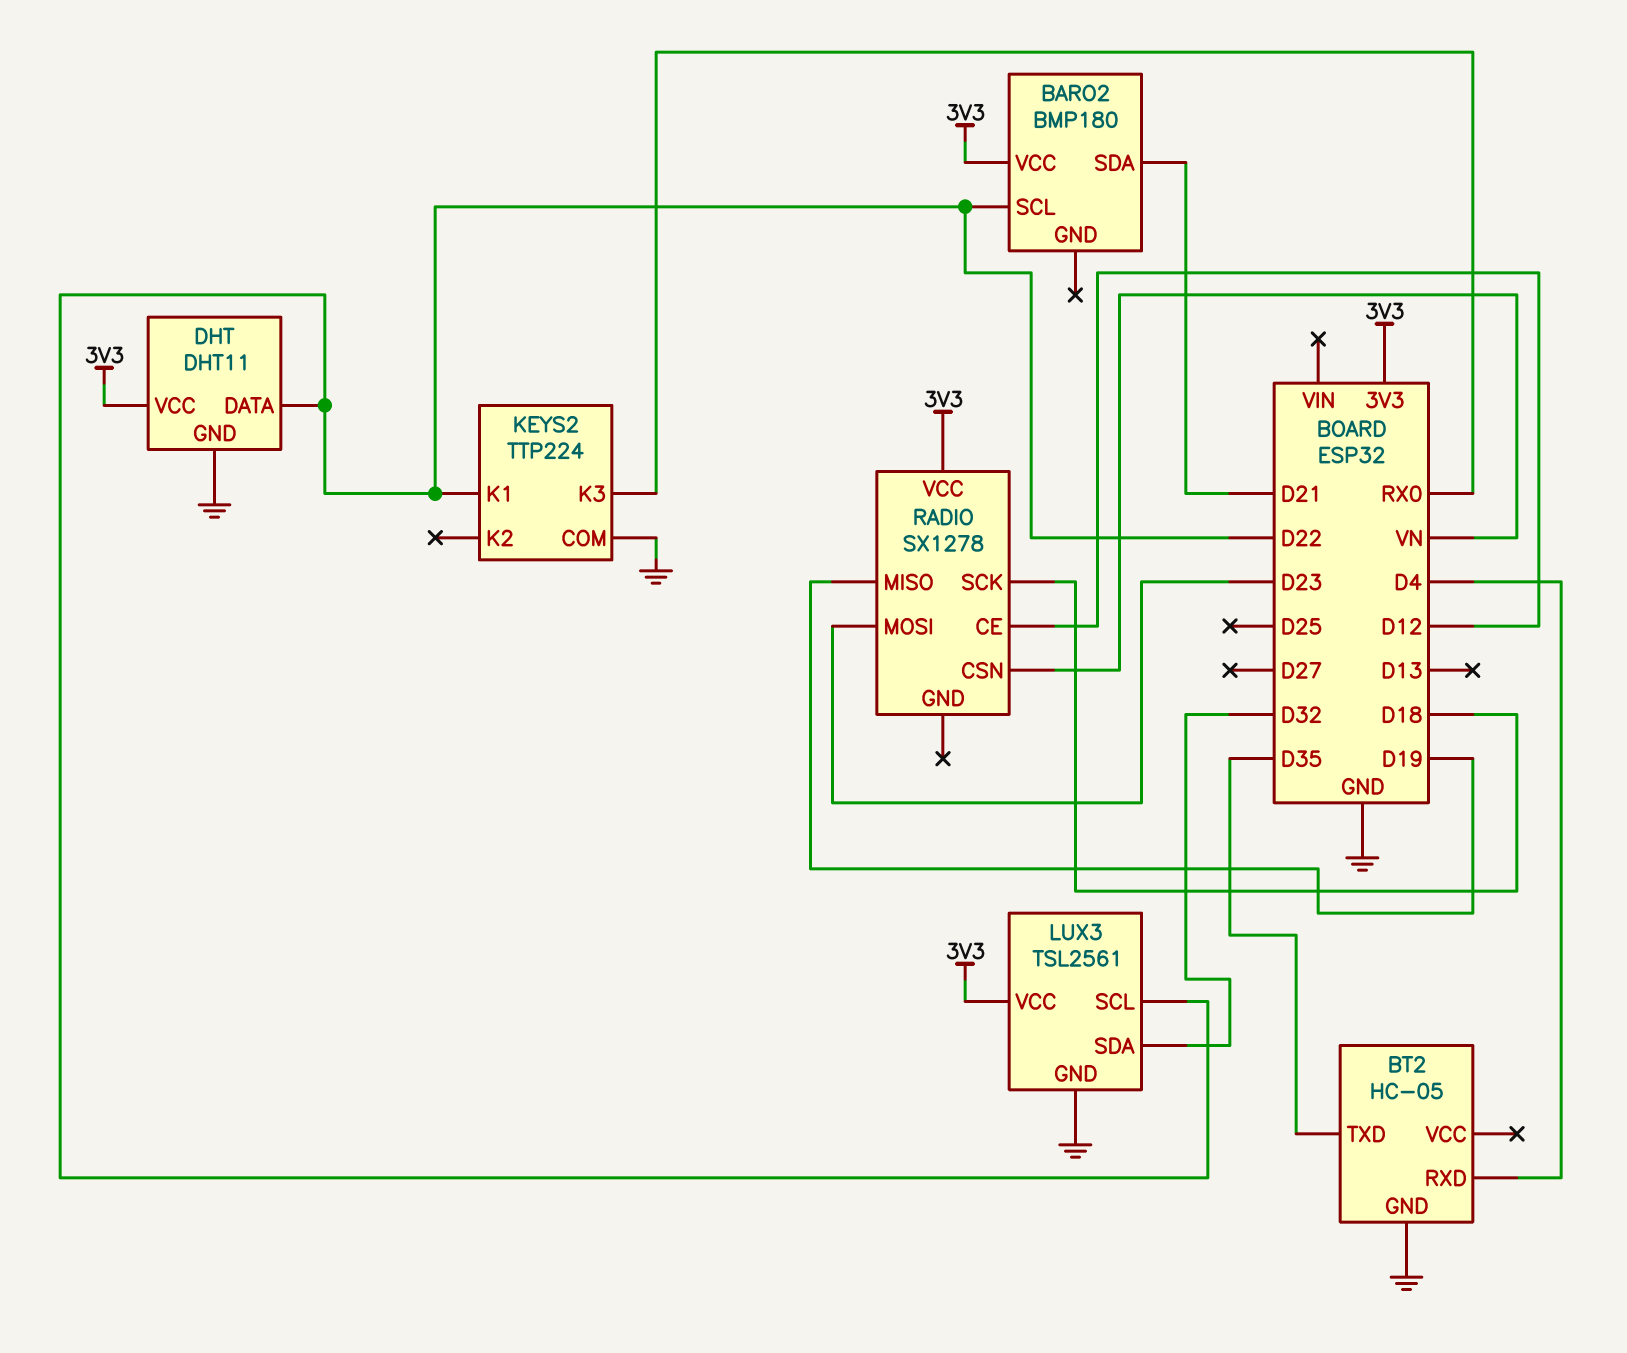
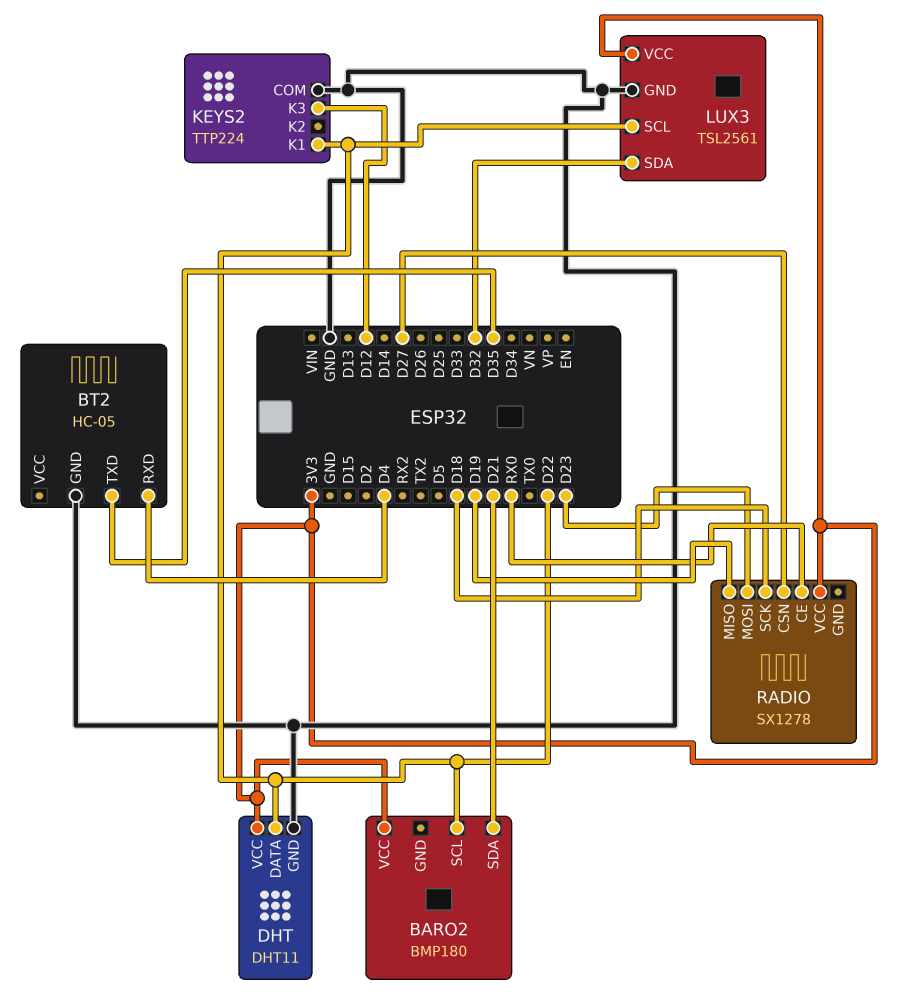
KEYS2 pin K3: RX0 -> D12
RADIO pin CE: D12 -> RX0
RADIO pin CSN: VN -> D27

